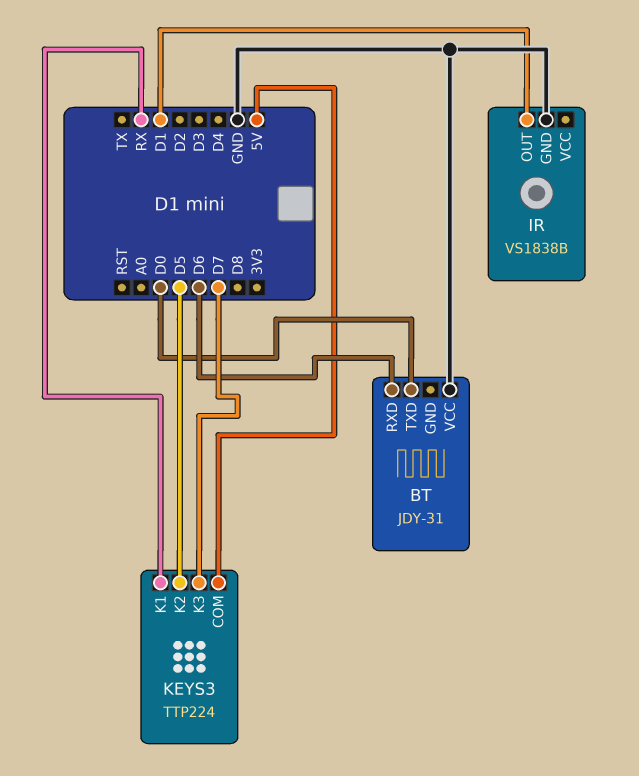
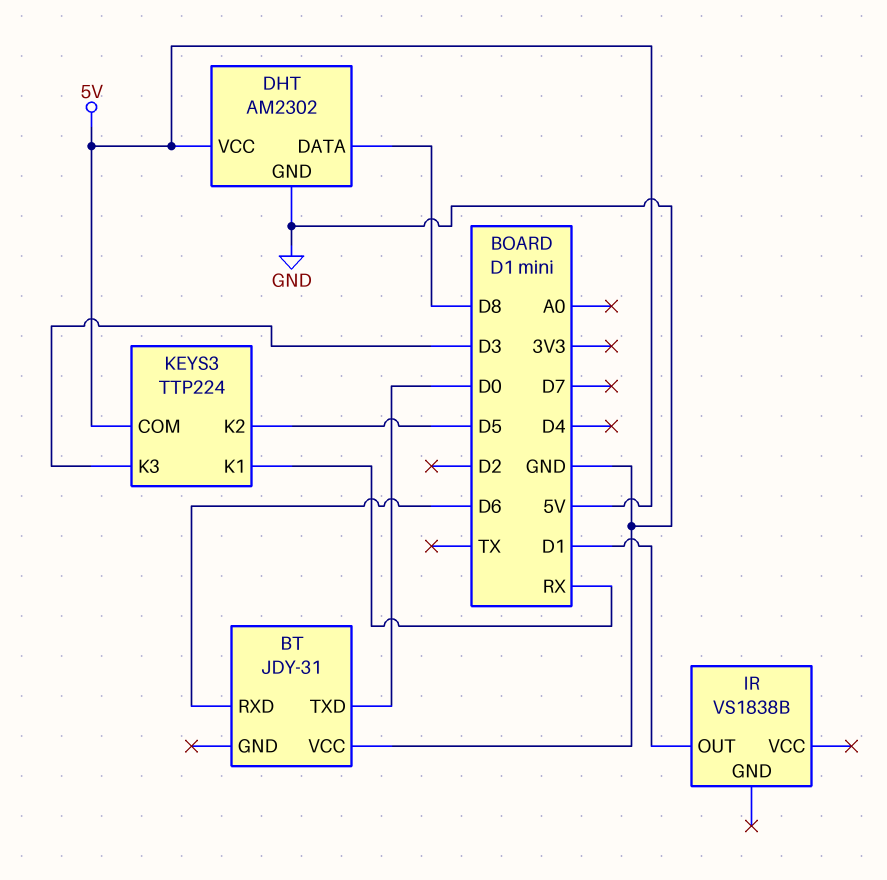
DHT: none -> AM2302
DHT pin DATA: none -> D8
DHT pin GND: none -> GND
DHT pin VCC: none -> 5V
IR pin GND: GND -> none
KEYS3 pin K3: D7 -> D3

